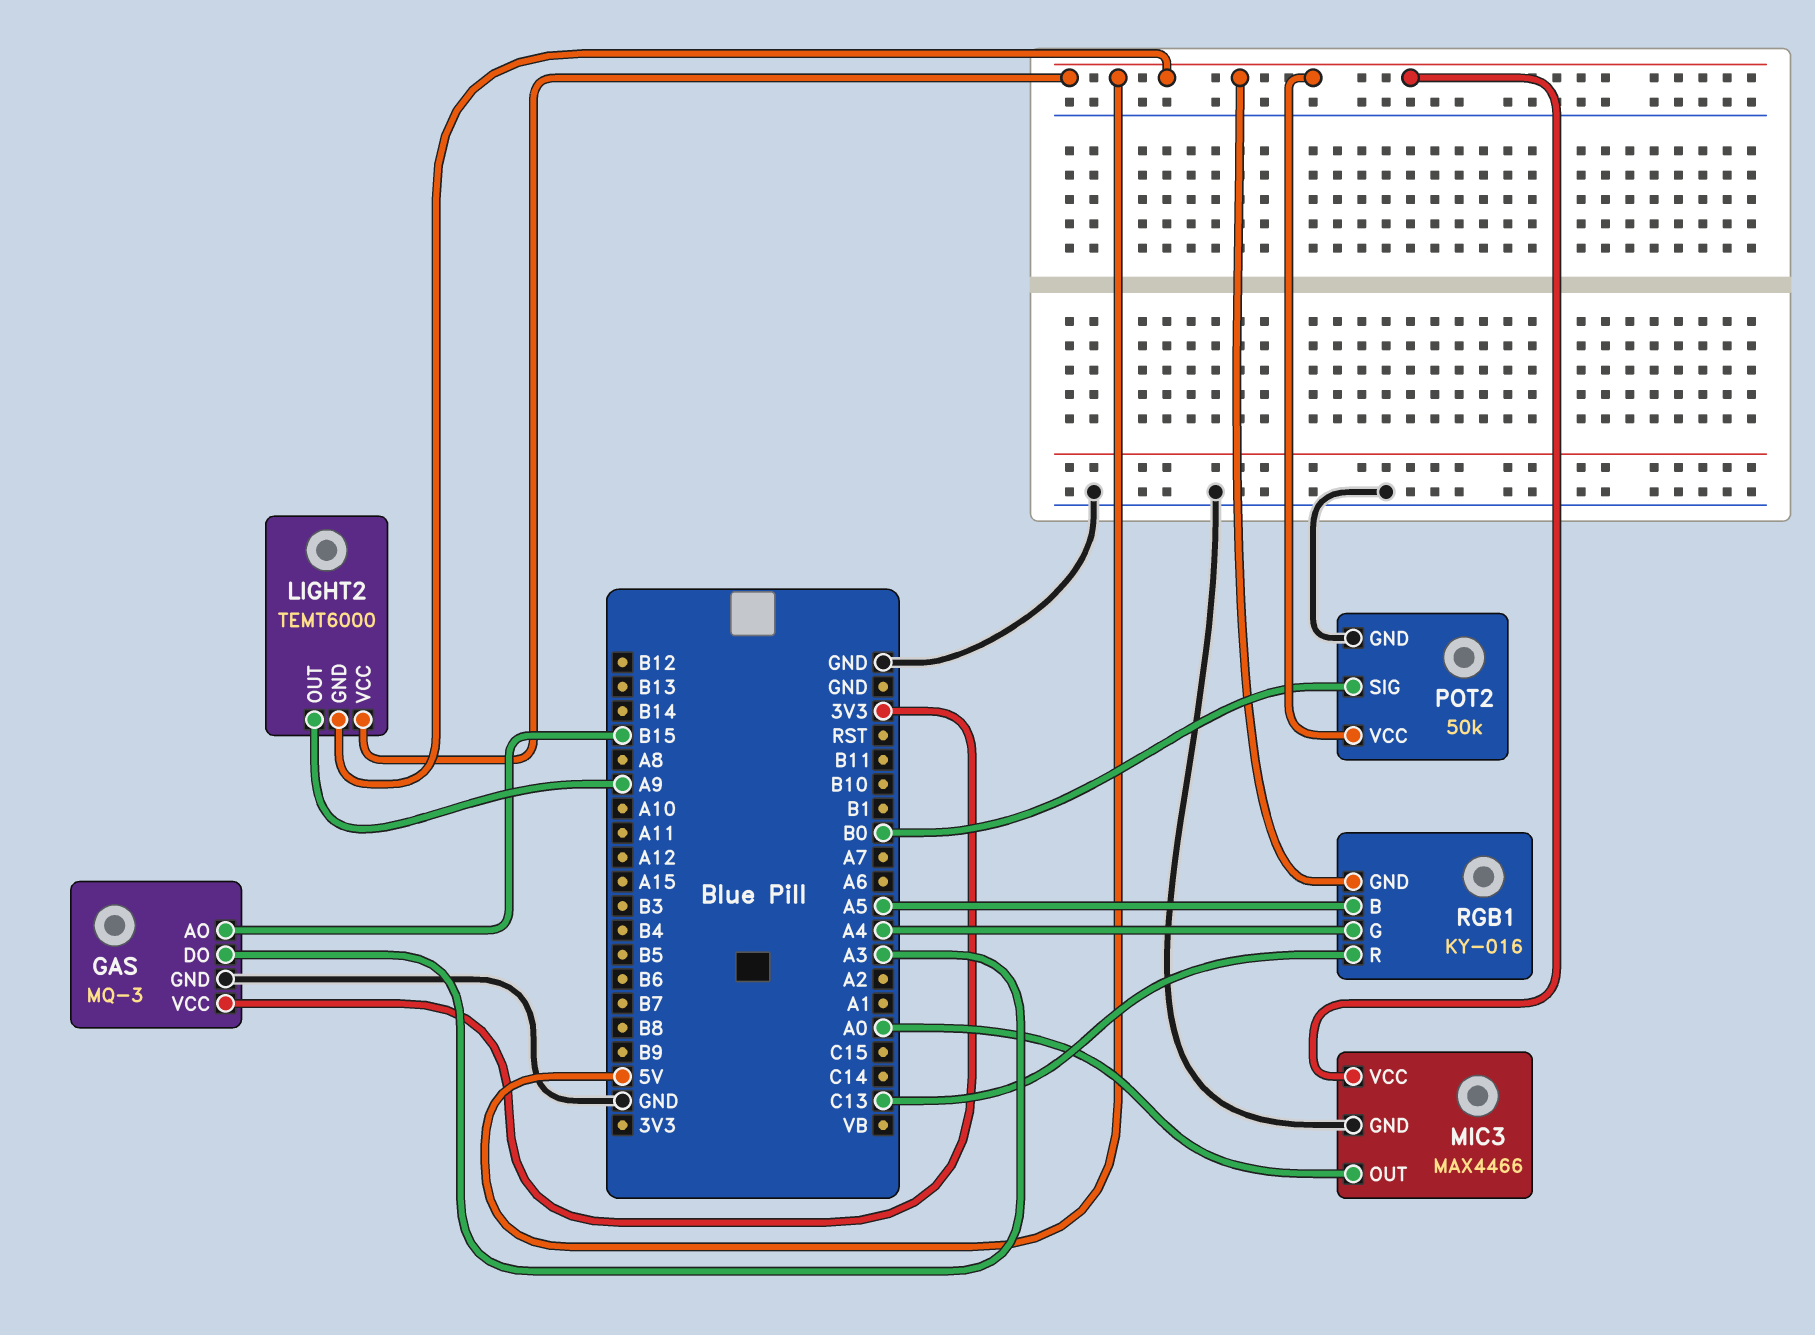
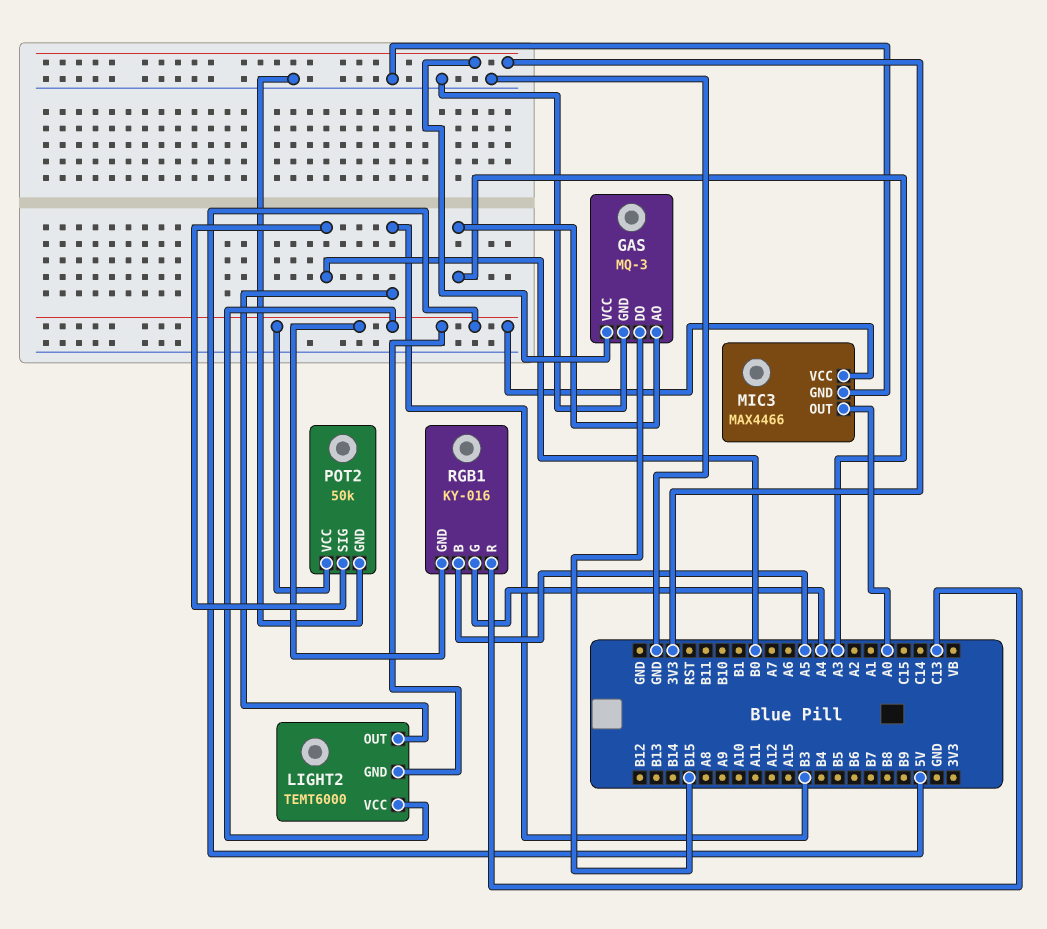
GAS pin AO: B15 -> A3
GAS pin DO: A3 -> B15
LIGHT2 pin OUT: A9 -> B3

